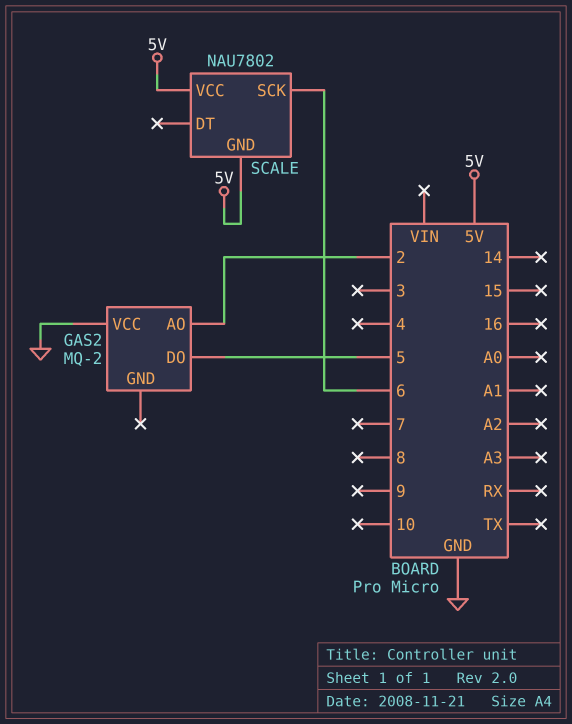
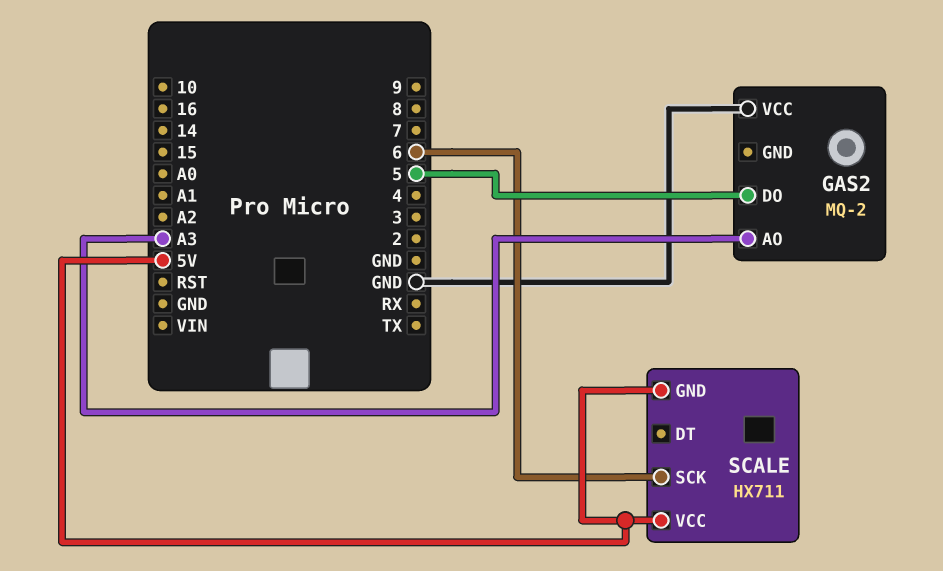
GAS2 pin AO: 2 -> A3
SCALE: NAU7802 -> HX711

